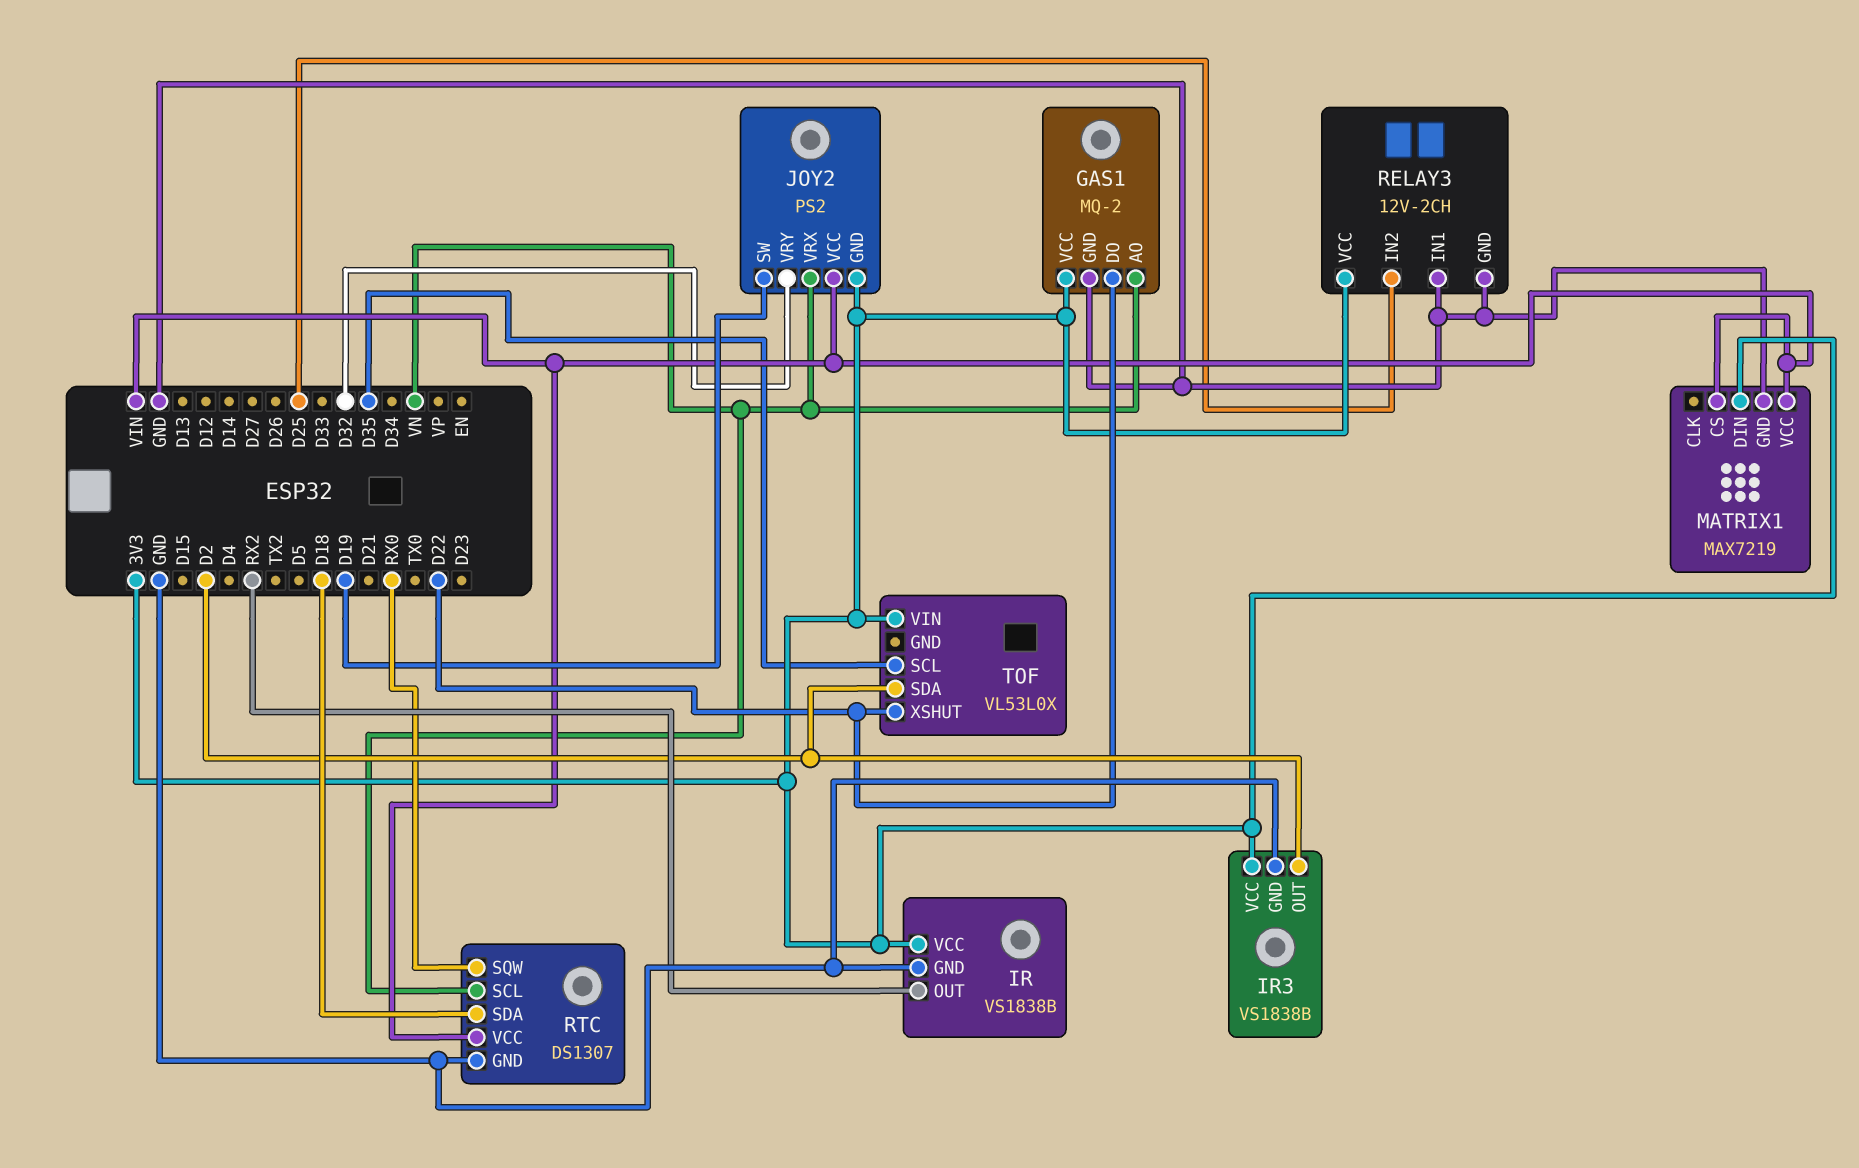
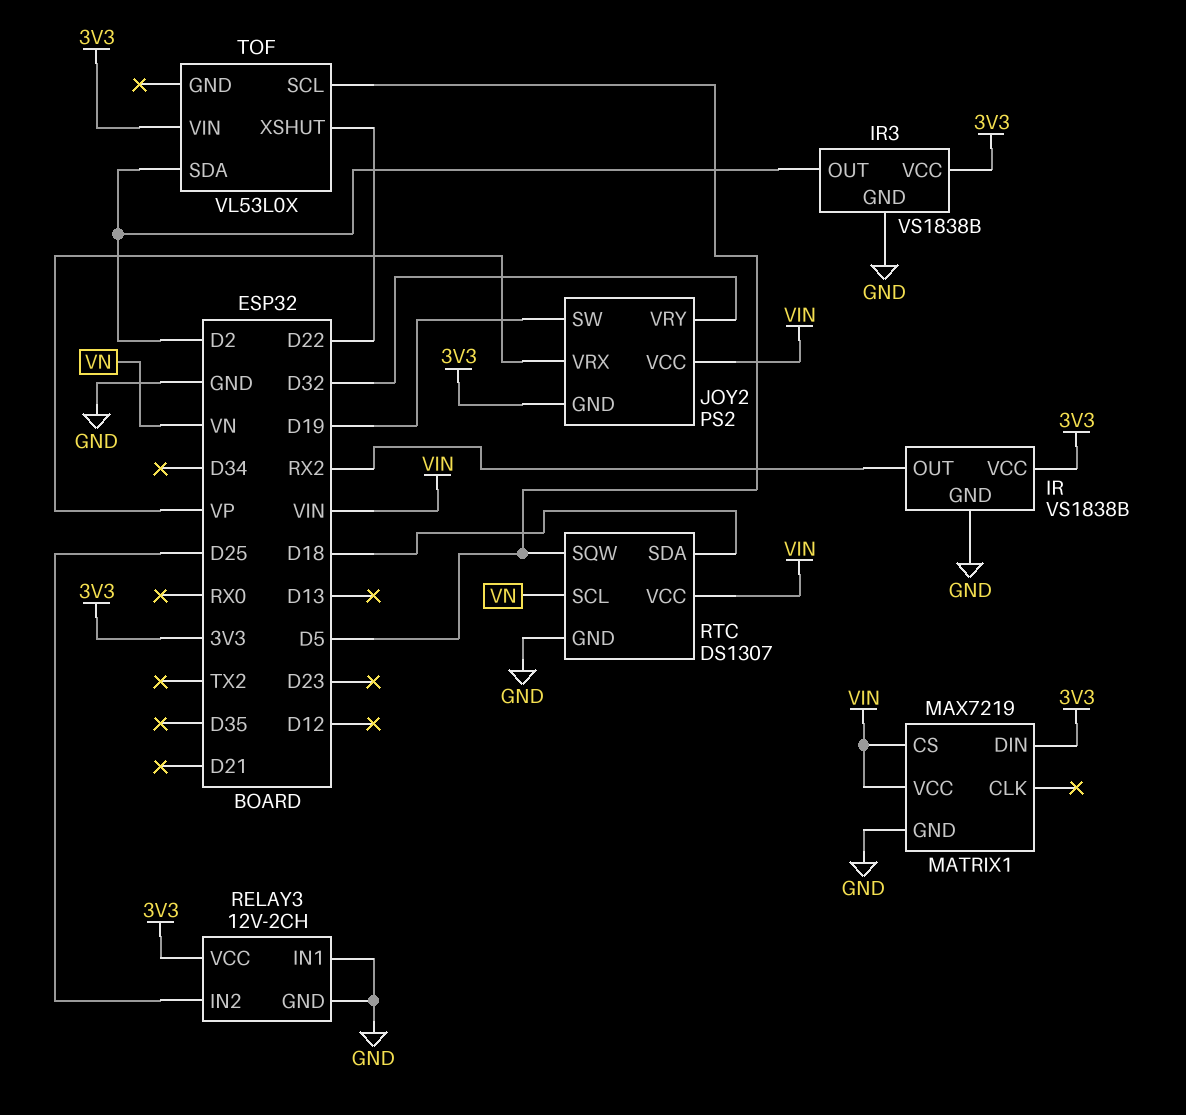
GAS1: MQ-2 -> none
GAS1 pin AO: VN -> none
GAS1 pin DO: D22 -> none
GAS1 pin GND: GND -> none
GAS1 pin VCC: 3V3 -> none
JOY2 pin VRX: VN -> VP
RTC pin SQW: RX0 -> D5
TOF pin SCL: D35 -> D5

